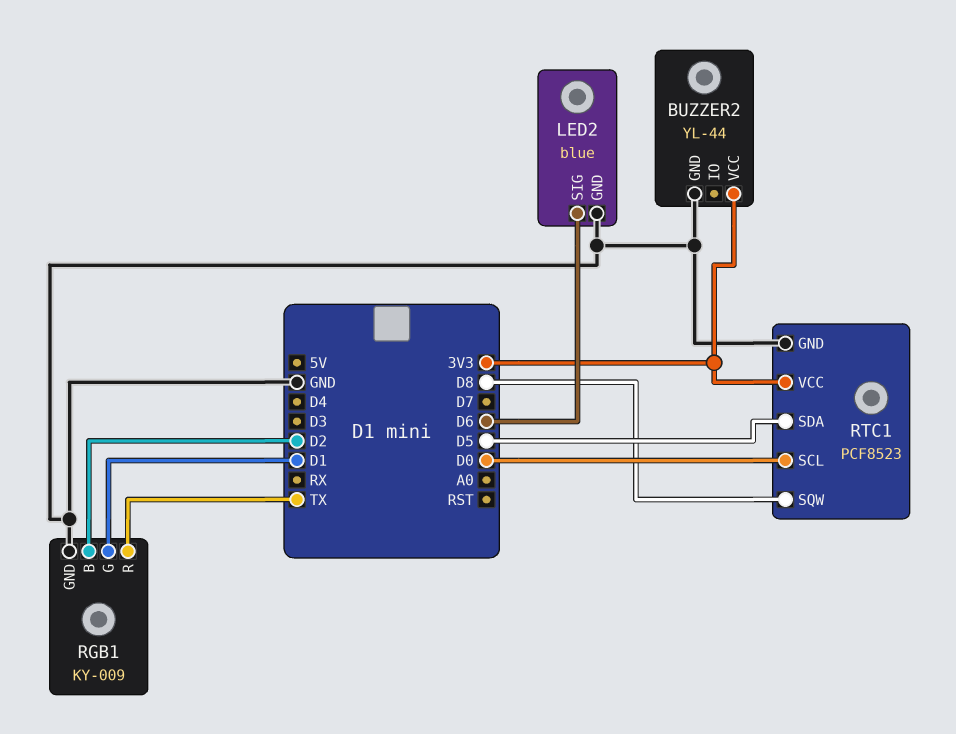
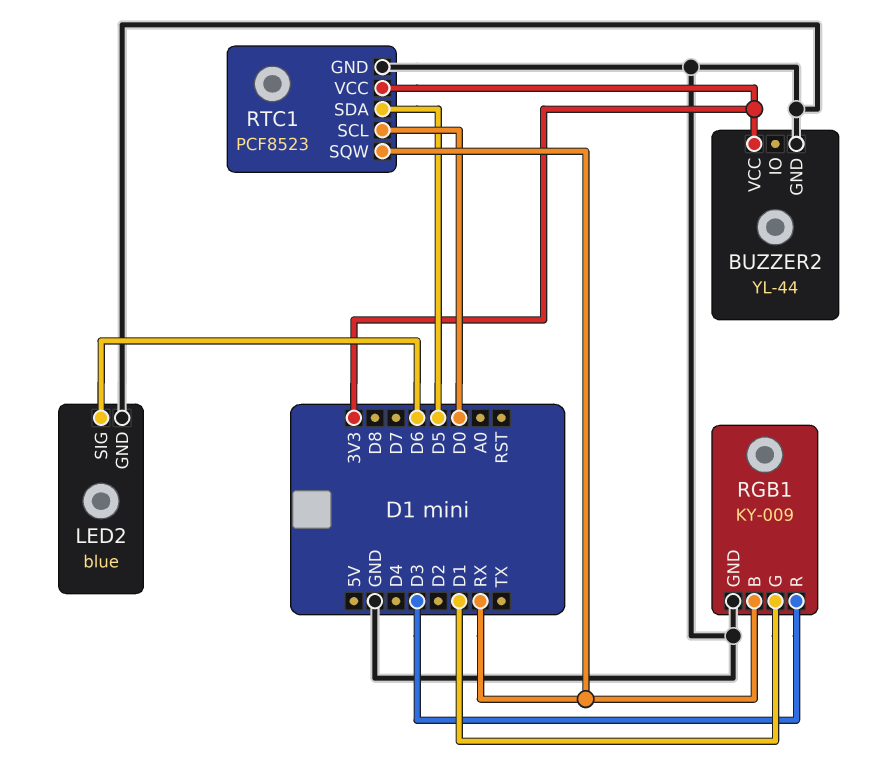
RGB1 pin B: D2 -> RX
RGB1 pin R: TX -> D3
RTC1 pin SQW: D8 -> RX

